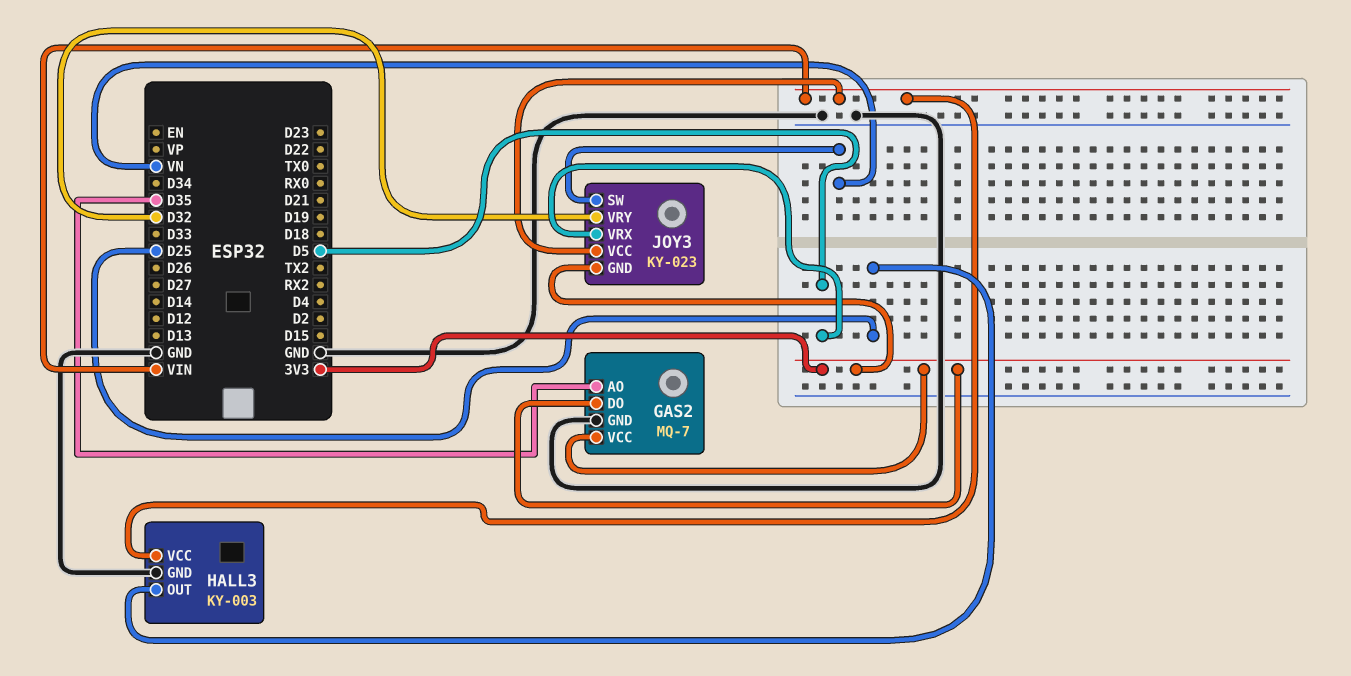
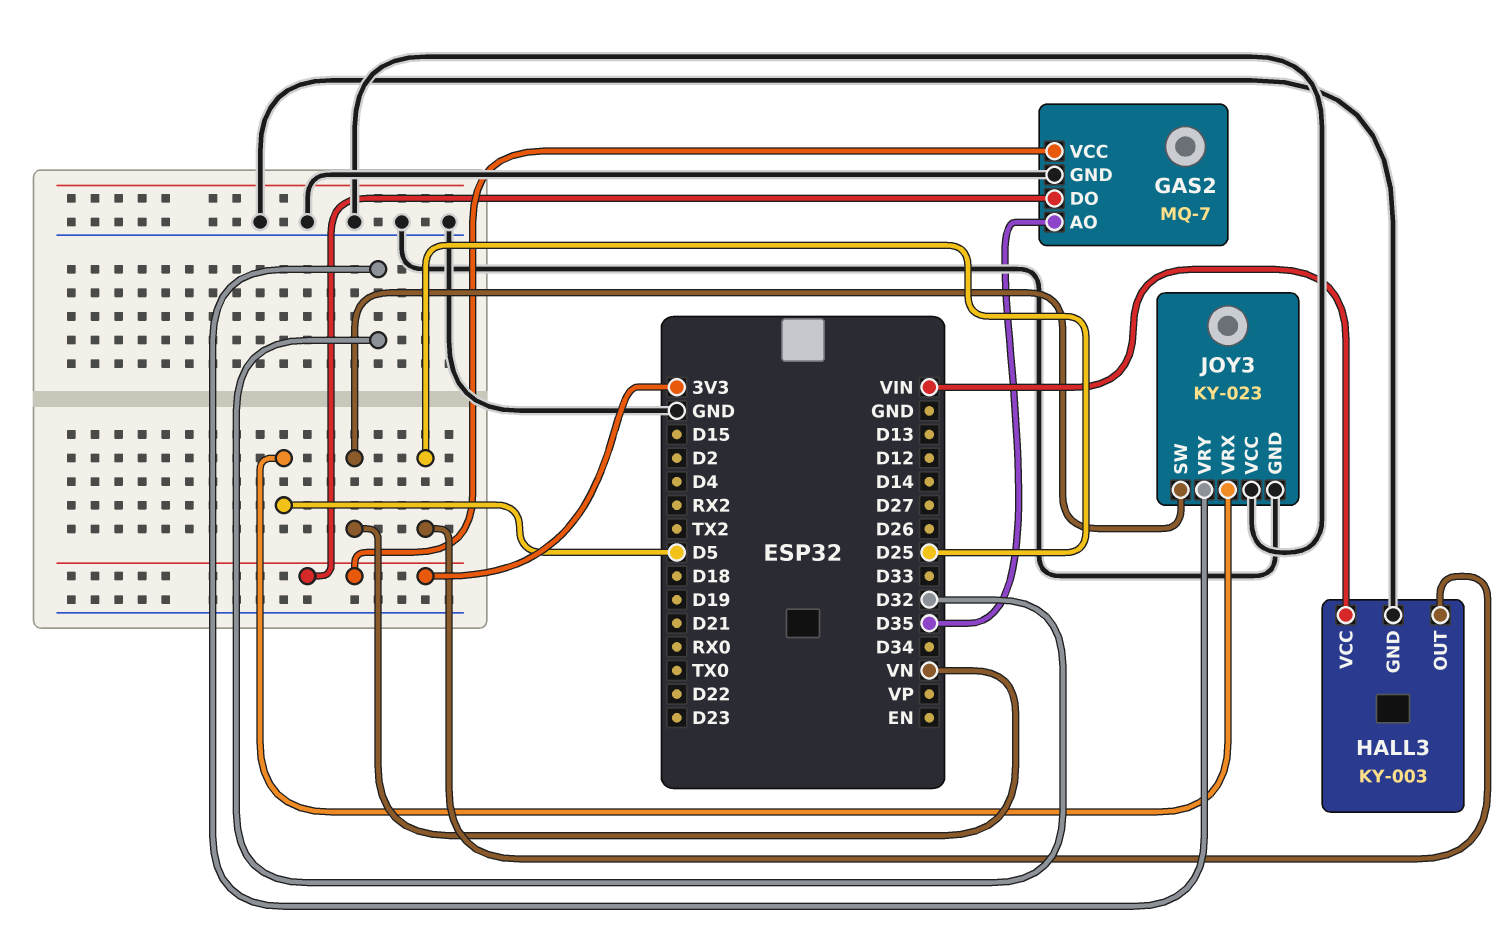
JOY3 pin GND: 3V3 -> GND
JOY3 pin VCC: VIN -> GND

